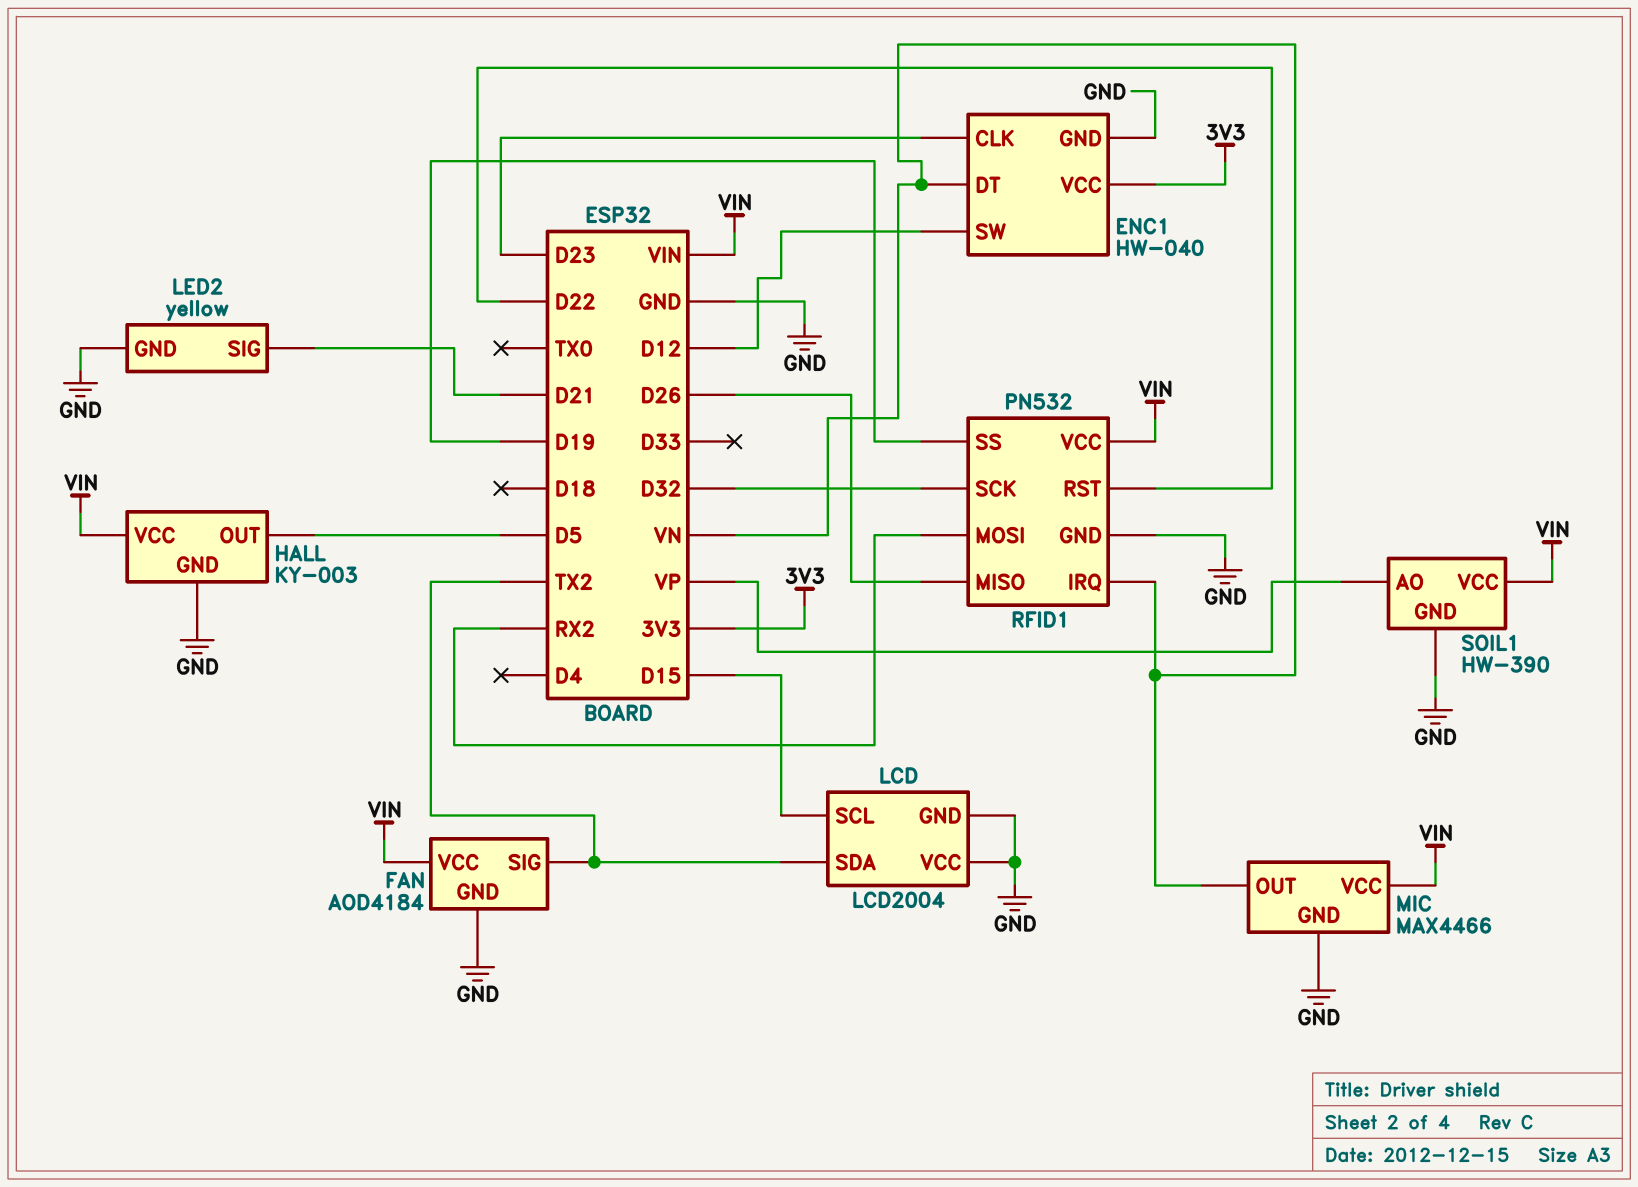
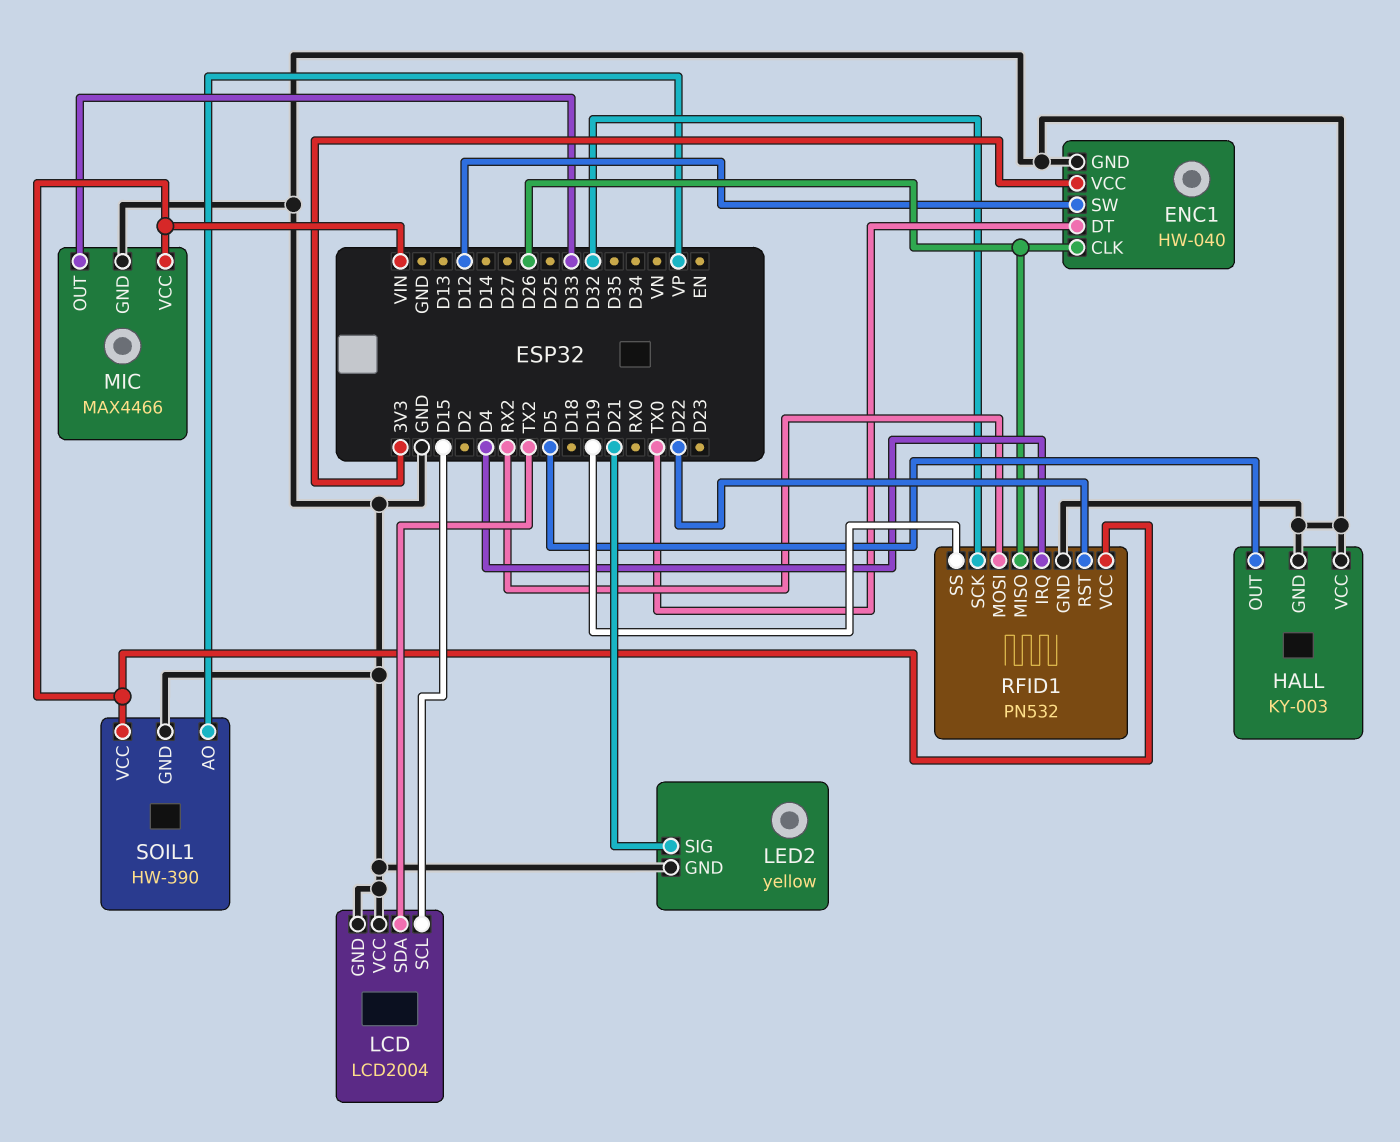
ENC1 pin CLK: D23 -> D26
ENC1 pin DT: VN -> TX0
FAN: AOD4184 -> none
FAN pin GND: GND -> none
FAN pin SIG: TX2 -> none
FAN pin VCC: VIN -> none
HALL pin VCC: VIN -> GND
MIC pin OUT: VN -> D33
RFID1 pin IRQ: VN -> D4

